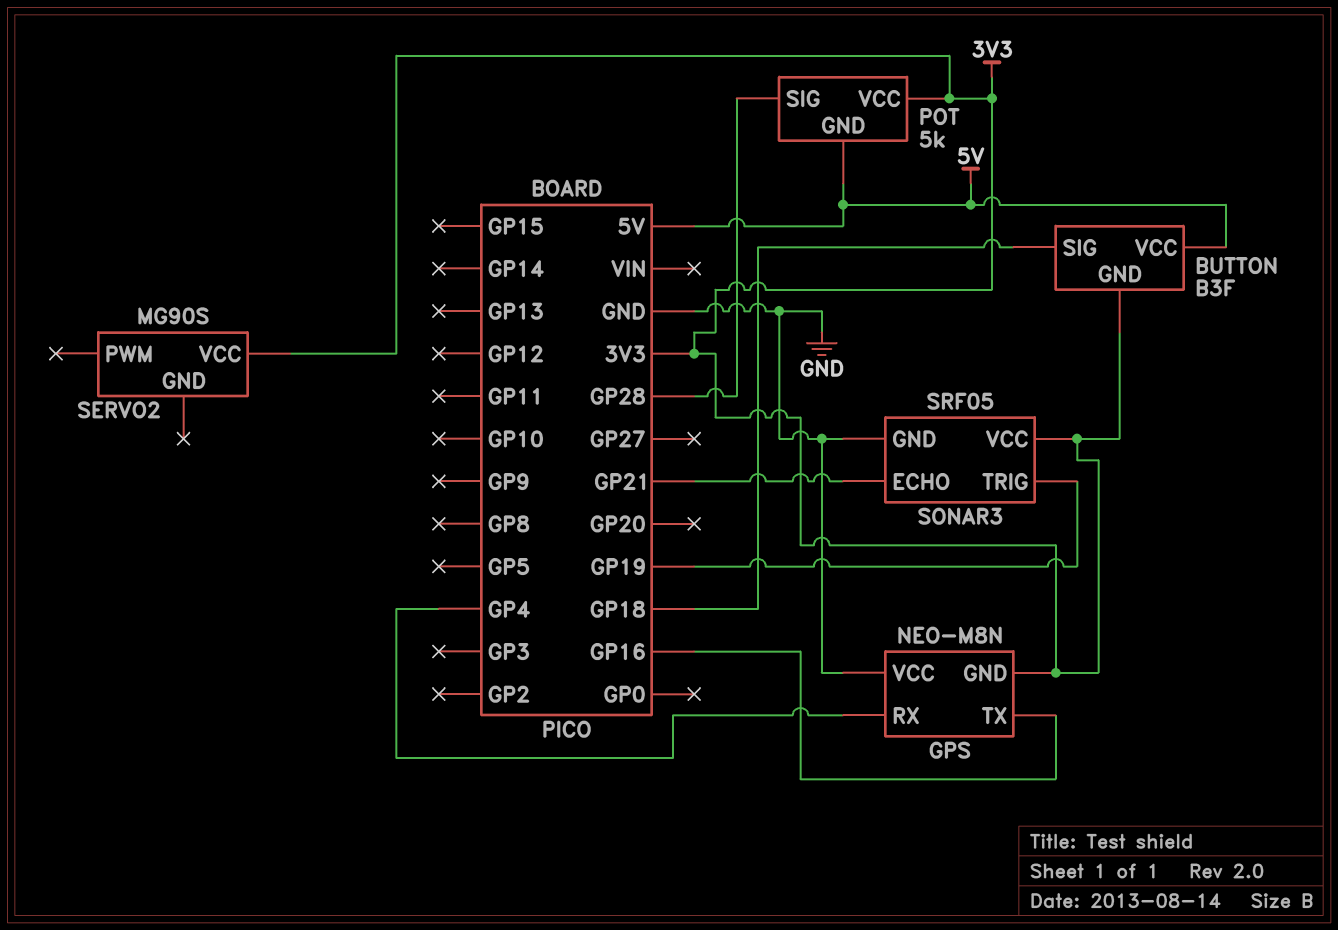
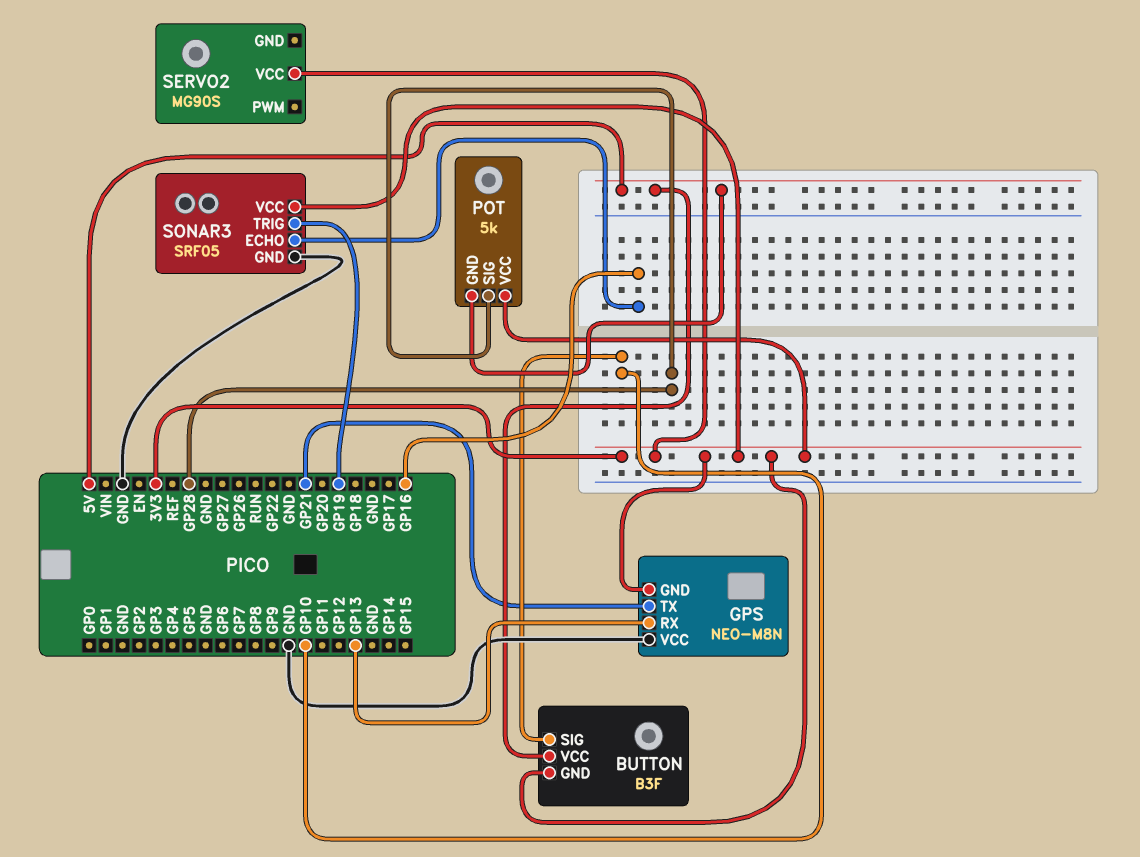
BUTTON pin SIG: GP18 -> GP10
GPS pin RX: GP4 -> GP13
GPS pin TX: GP16 -> GP21
SONAR3 pin ECHO: GP21 -> GP16

